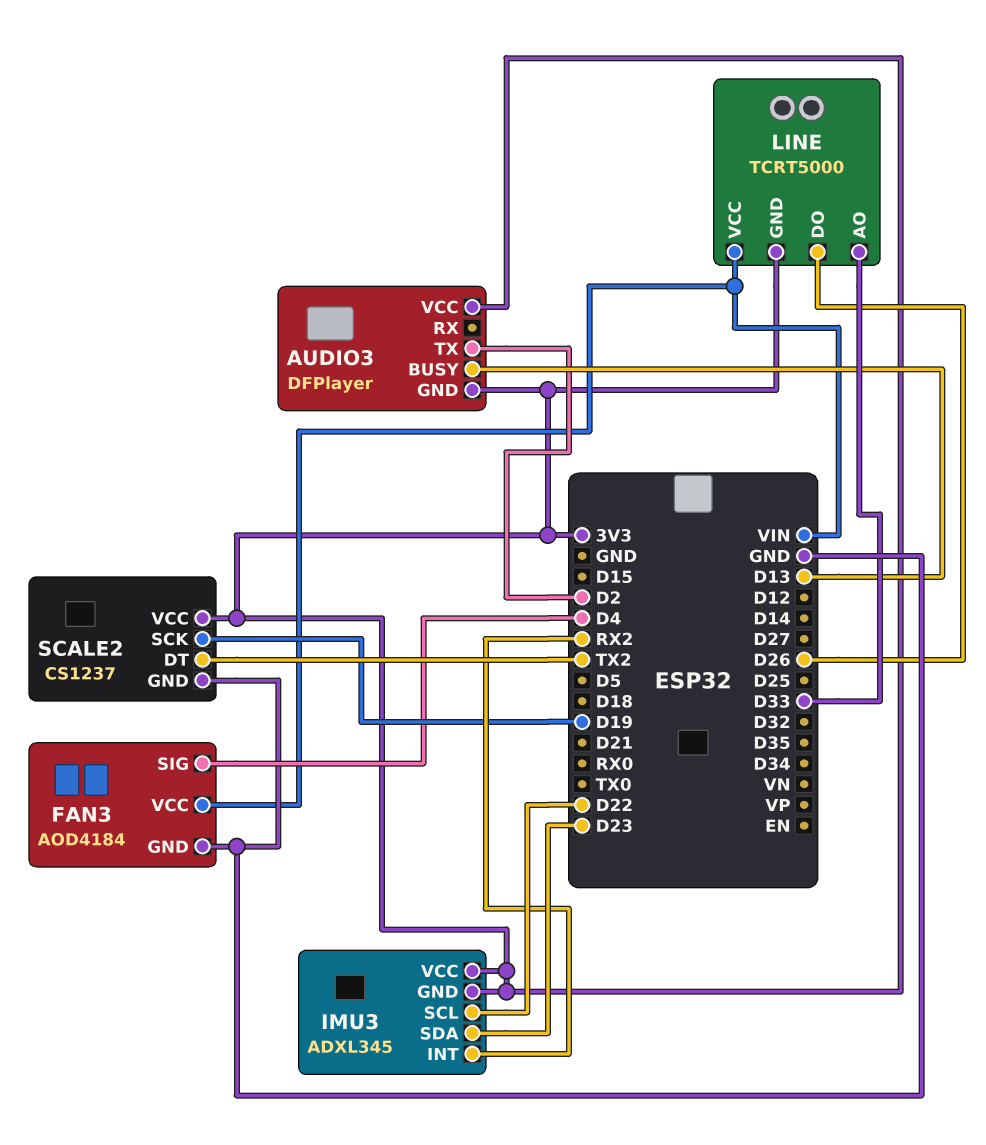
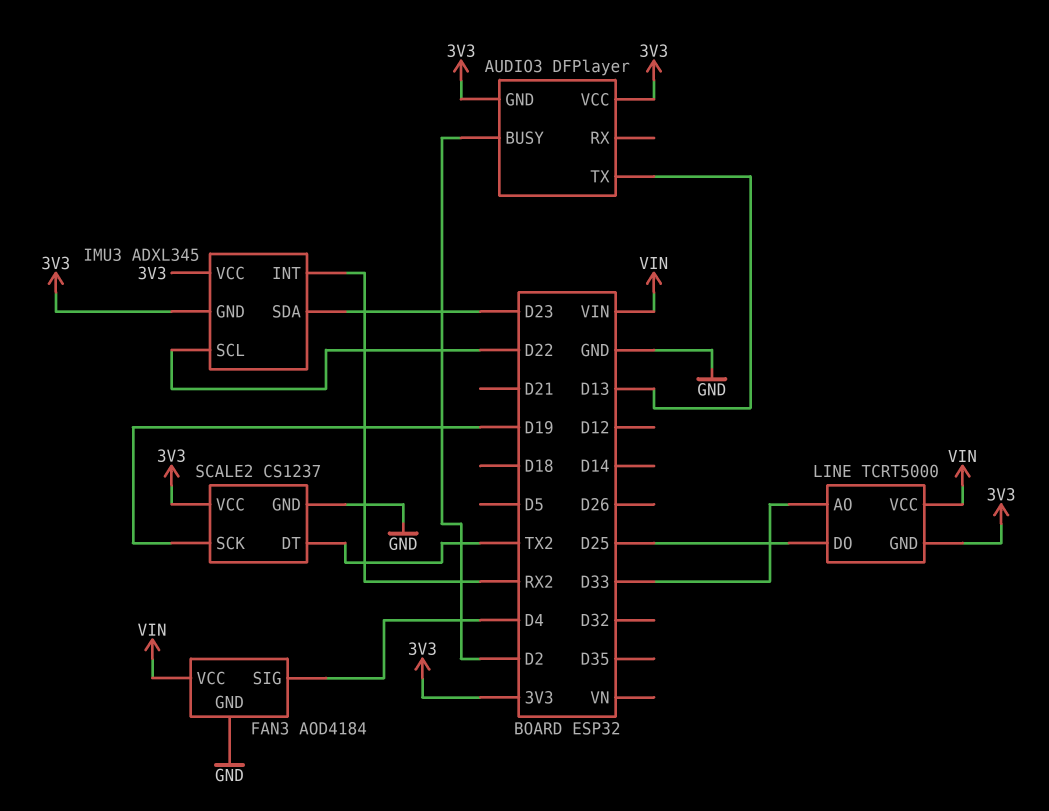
AUDIO3 pin BUSY: D13 -> D2
AUDIO3 pin TX: D2 -> D13
LINE pin DO: D26 -> D25

